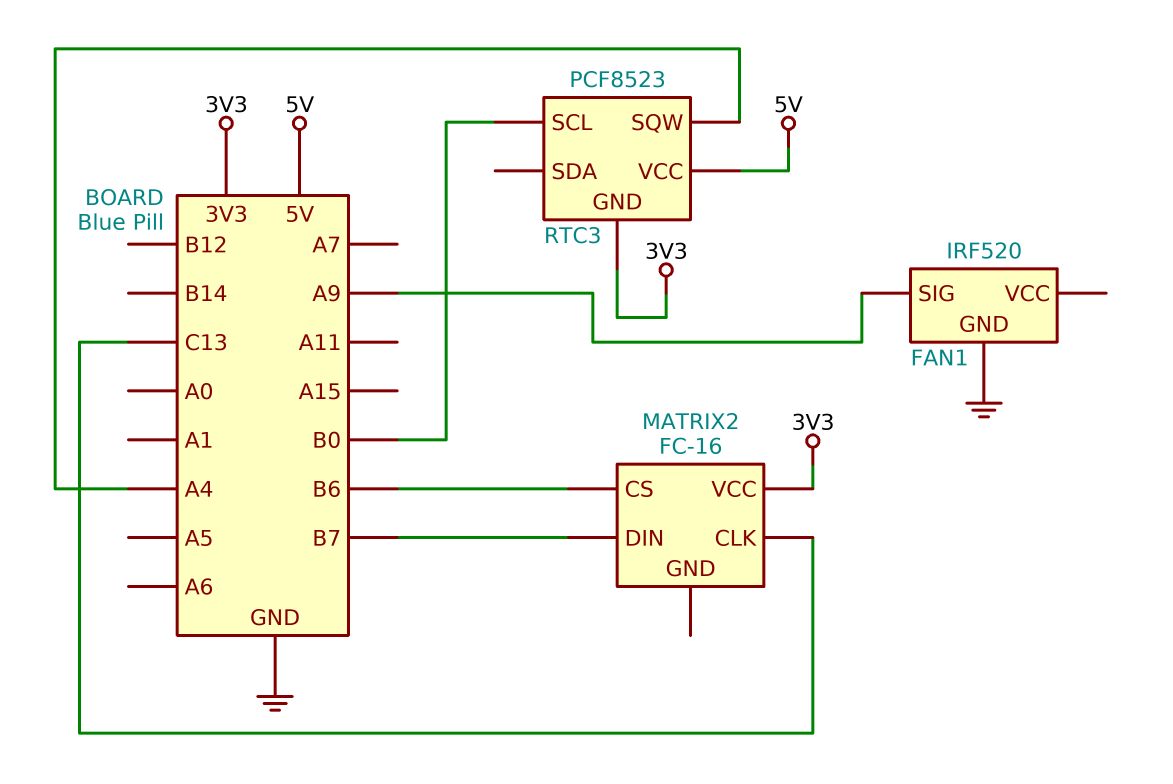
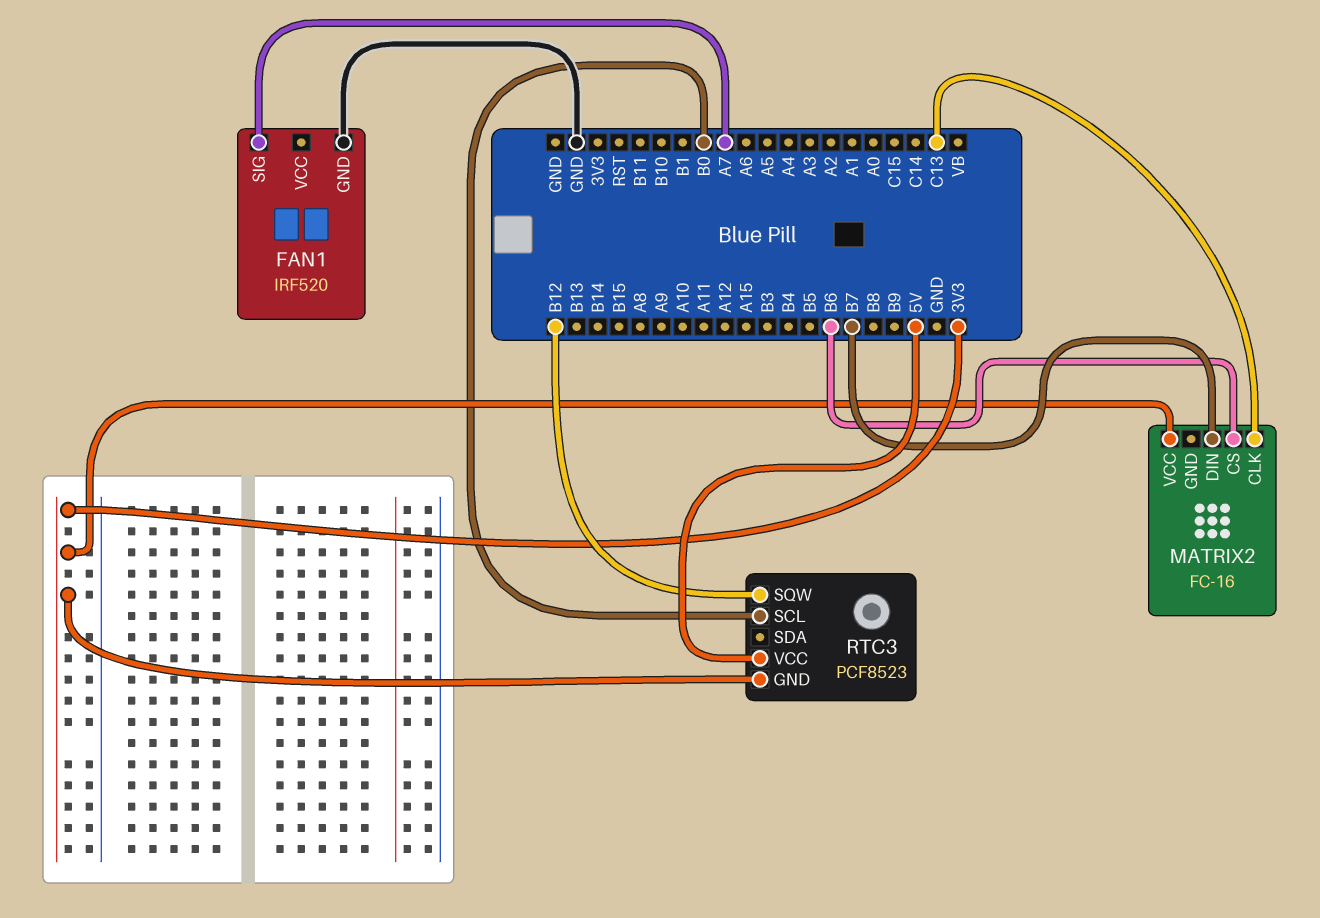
FAN1 pin SIG: A9 -> A7
RTC3 pin SQW: A4 -> B12

